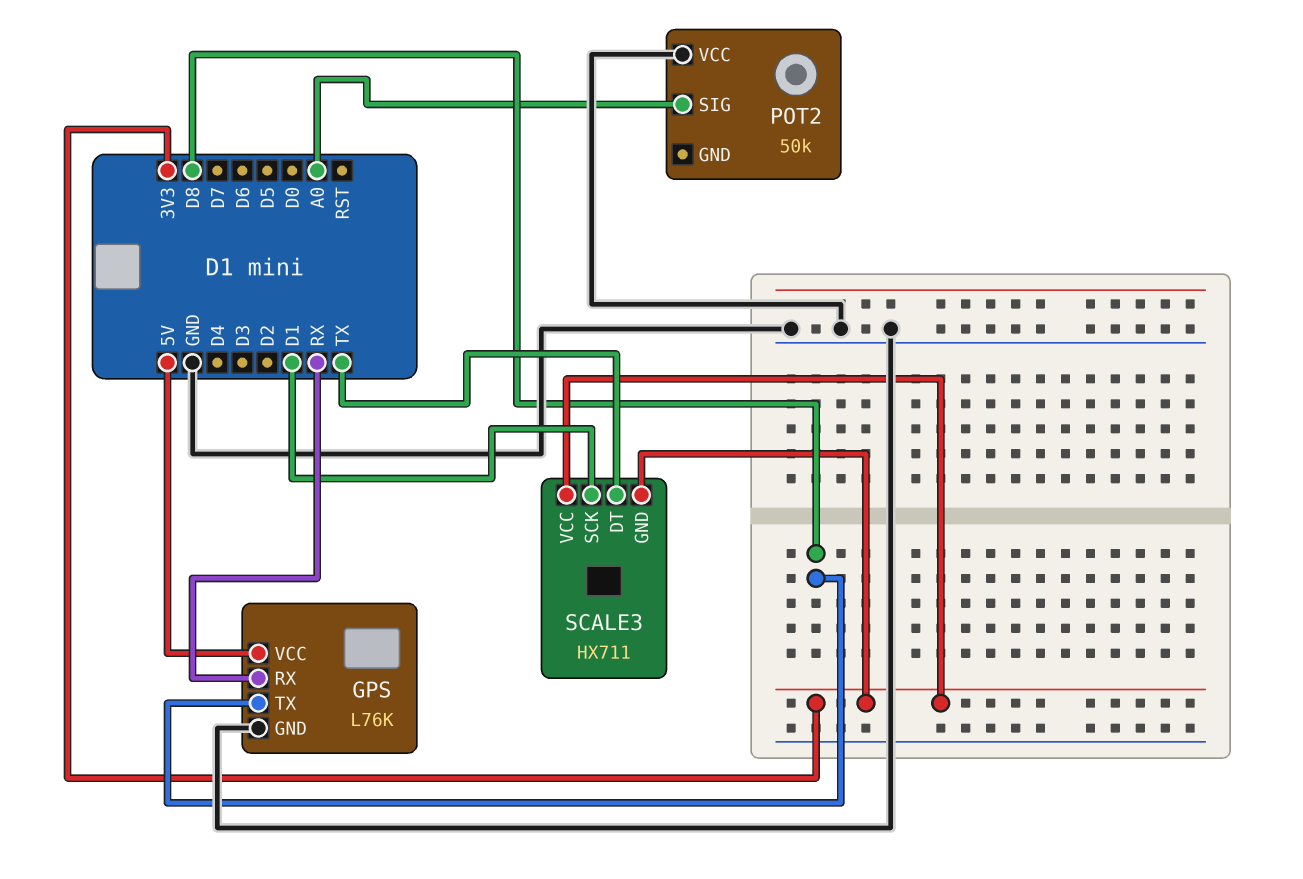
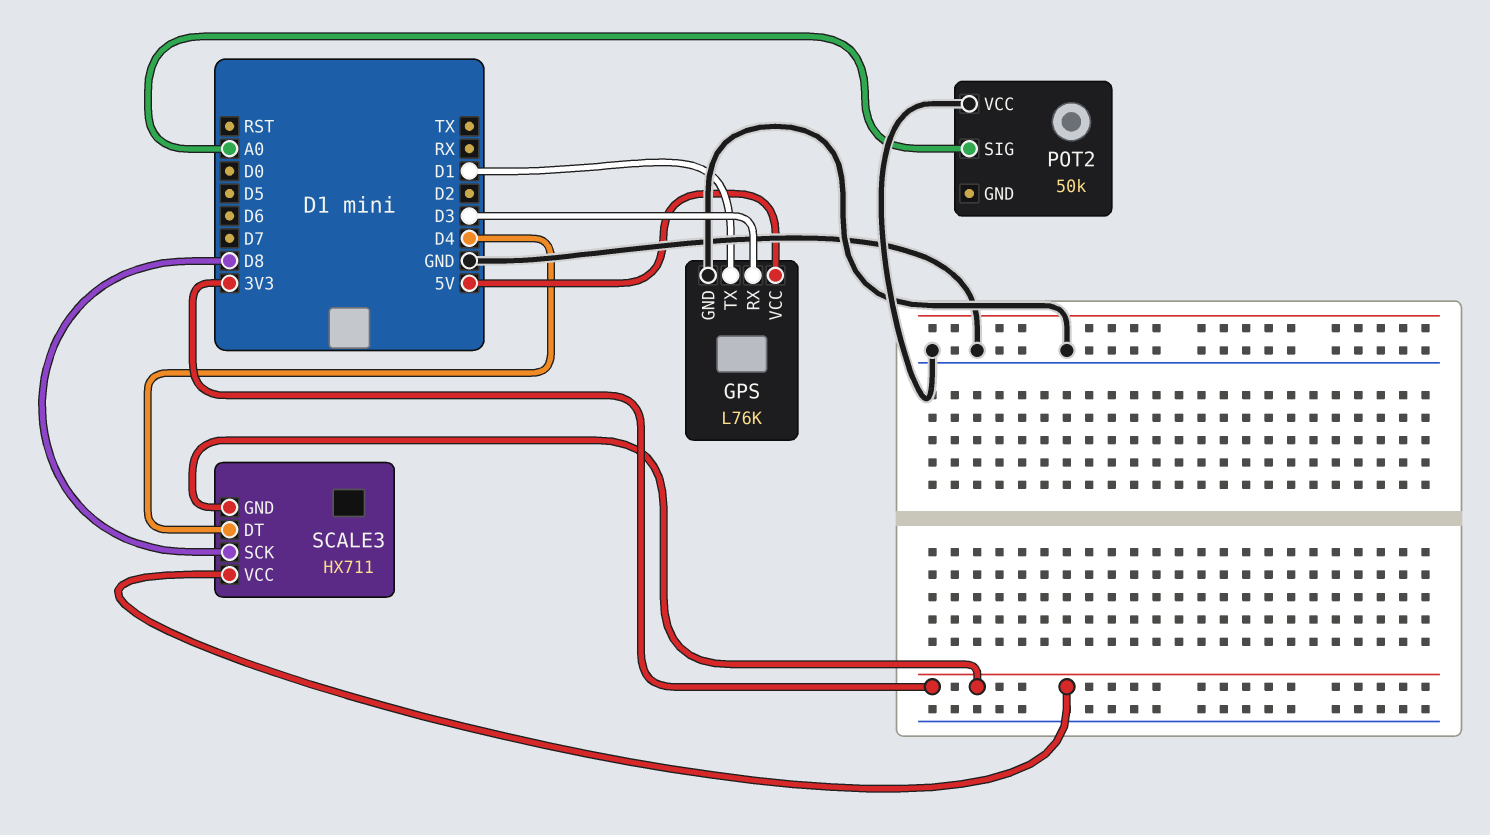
GPS pin RX: RX -> D3
GPS pin TX: D8 -> D1
SCALE3 pin DT: TX -> D4
SCALE3 pin SCK: D1 -> D8

